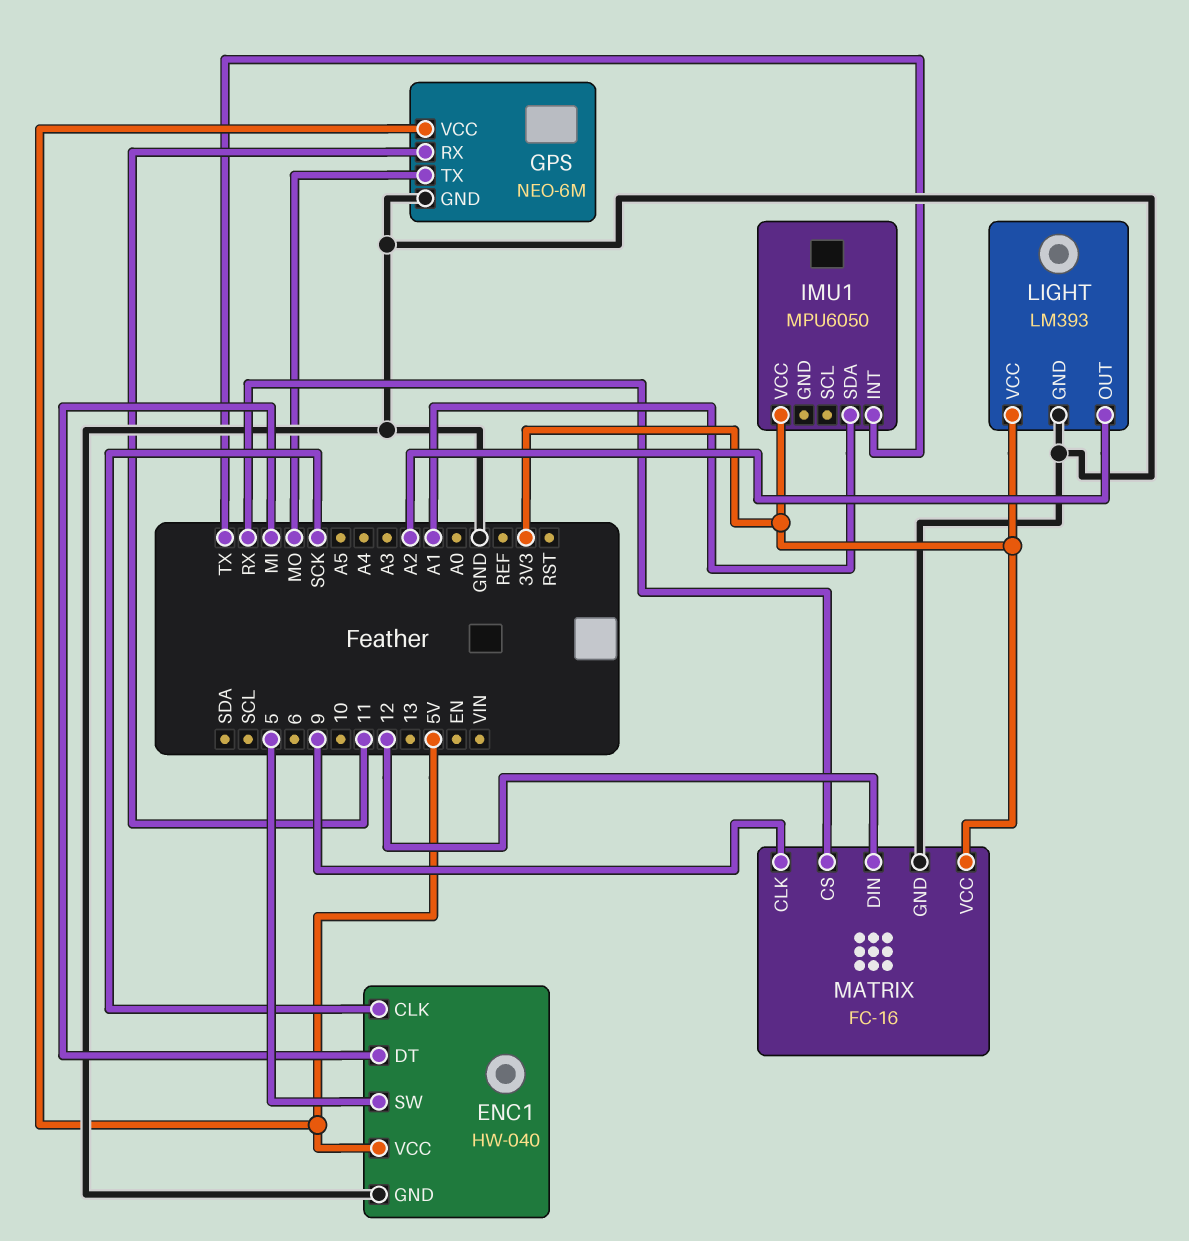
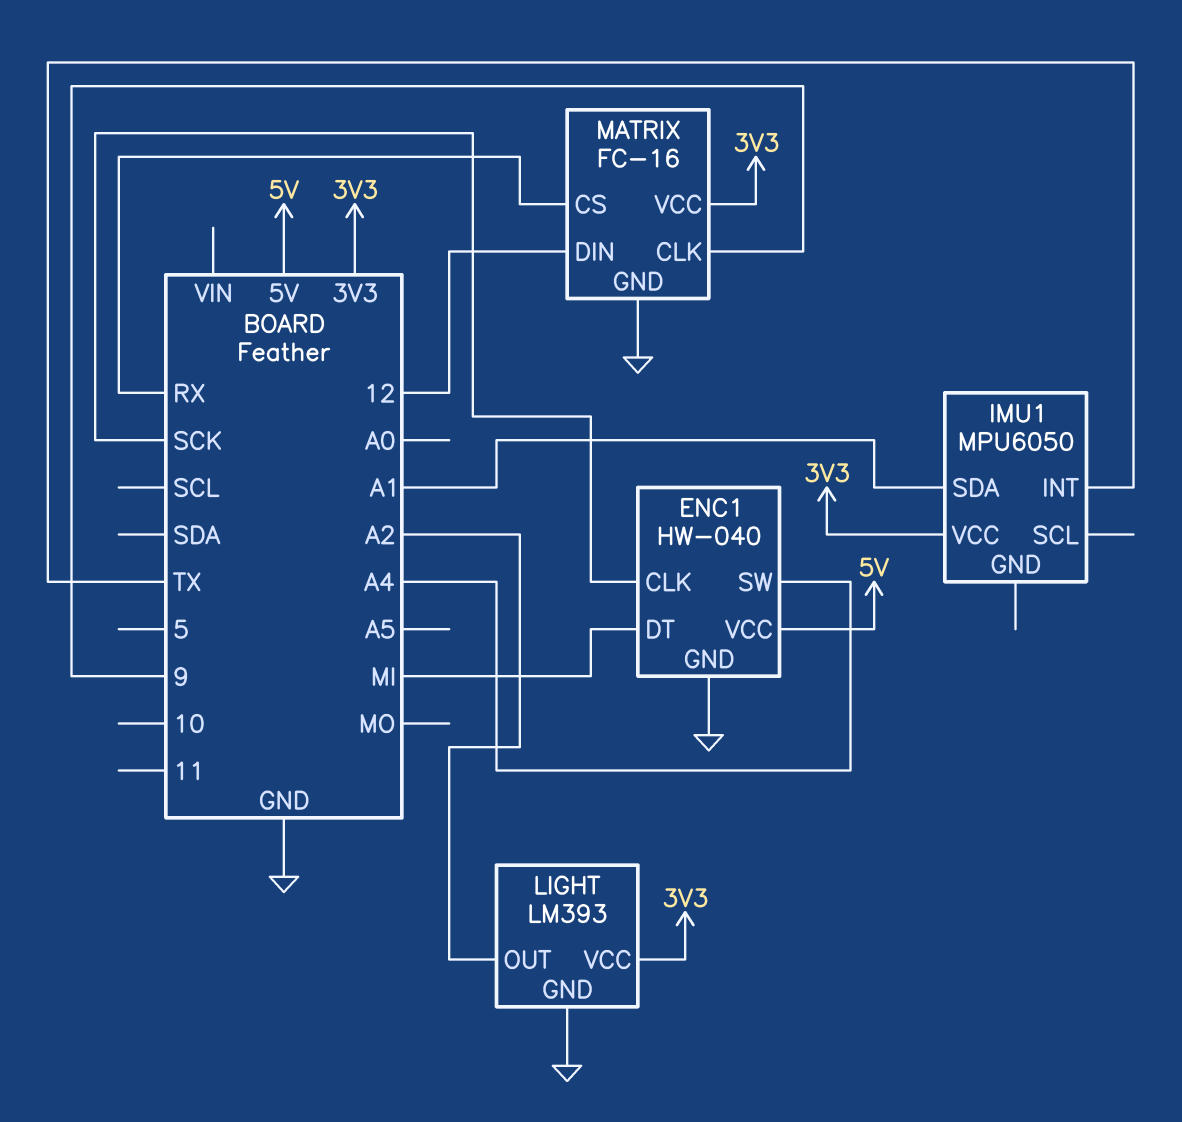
ENC1 pin SW: 5 -> A4
GPS: NEO-6M -> none
GPS pin GND: GND -> none
GPS pin RX: 11 -> none
GPS pin TX: MO -> none
GPS pin VCC: 5V -> none

